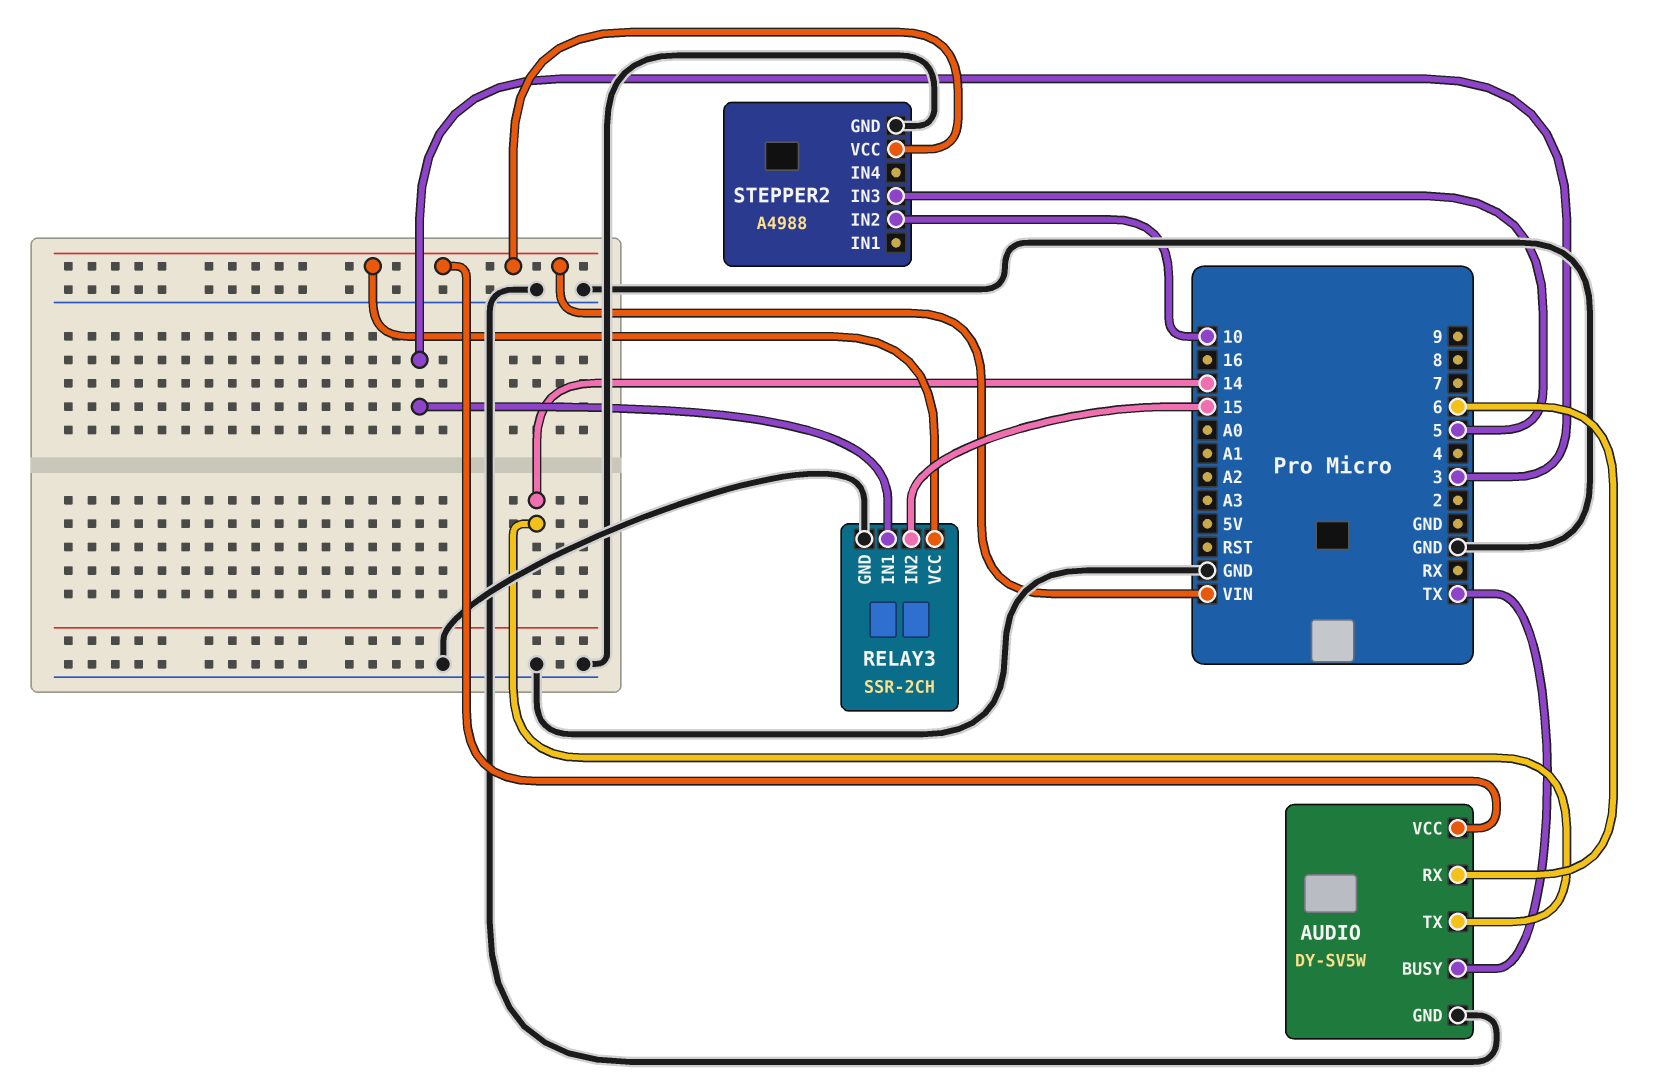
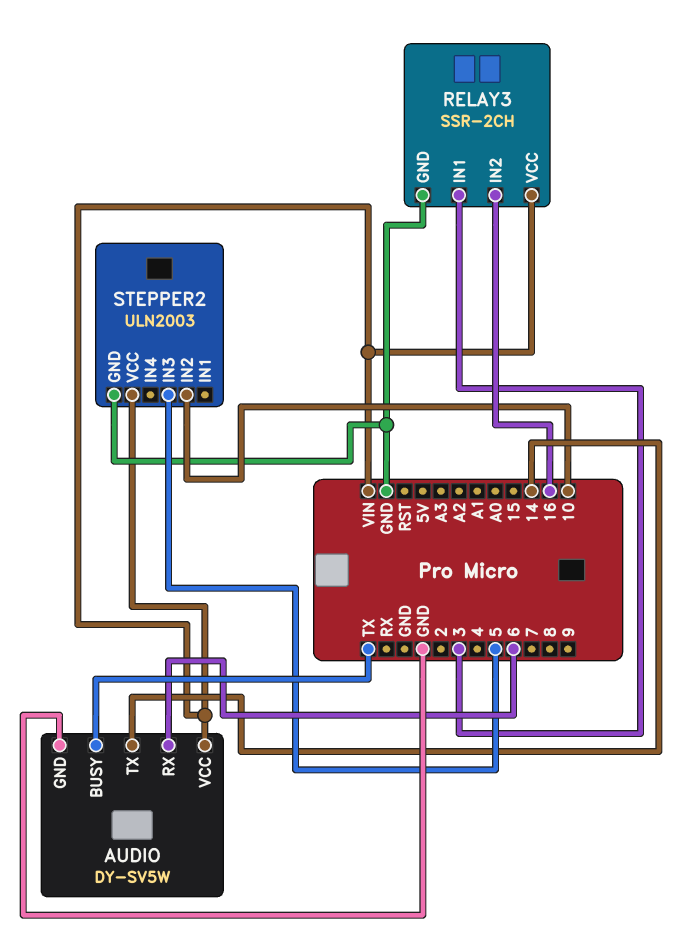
RELAY3 pin IN2: 15 -> 16
STEPPER2: A4988 -> ULN2003

